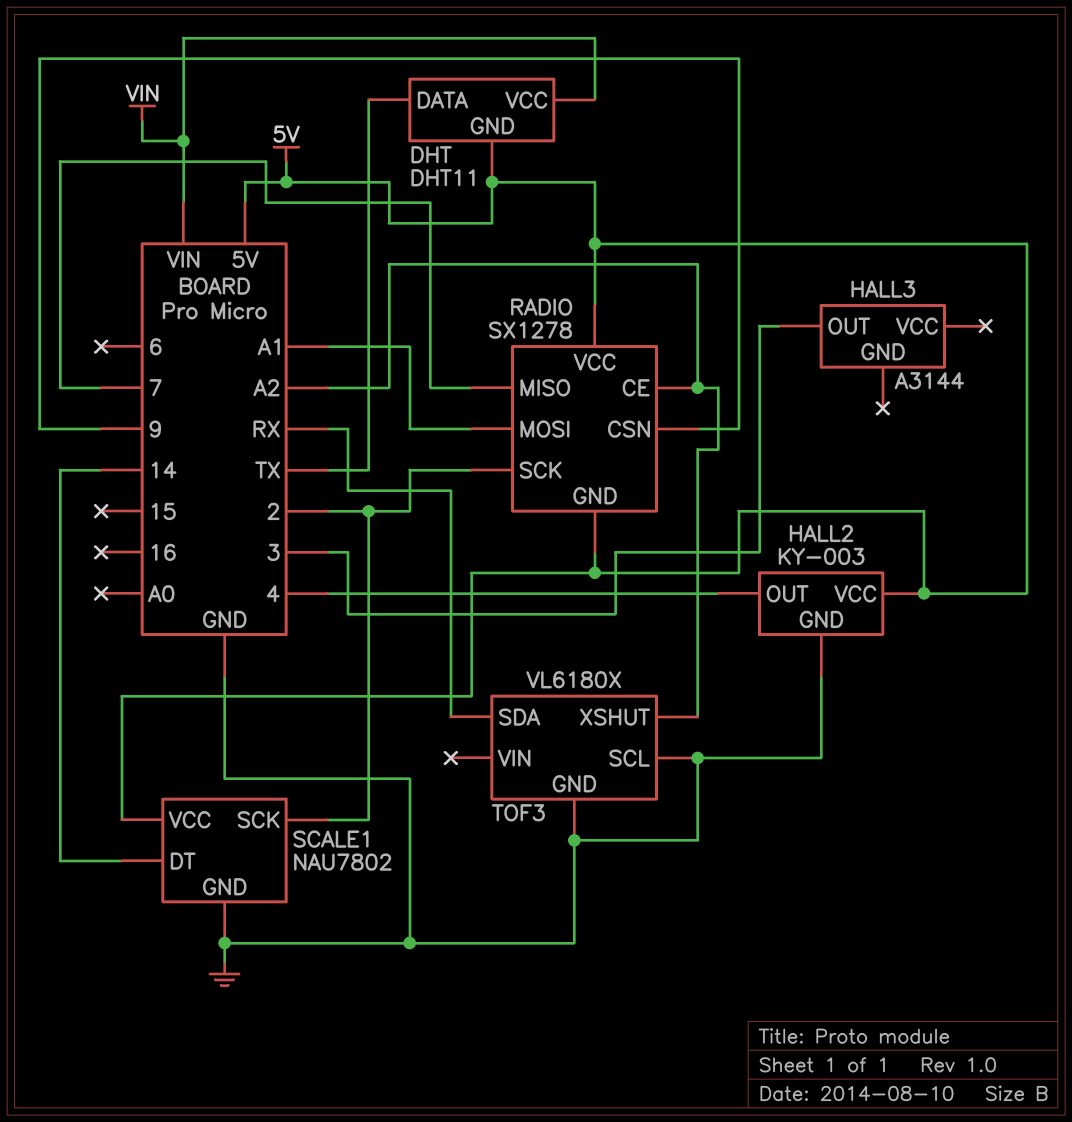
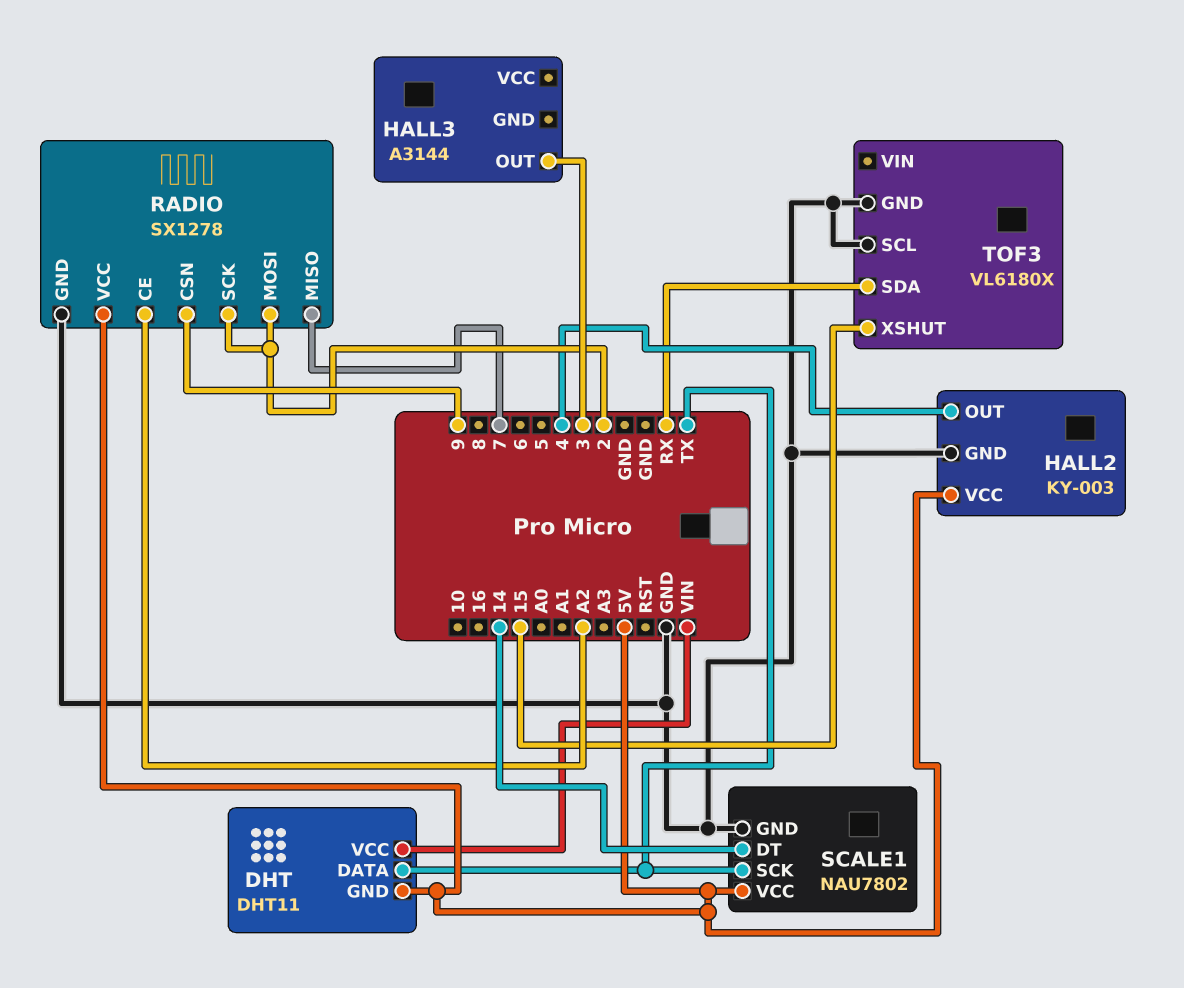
RADIO pin GND: 5V -> GND
RADIO pin MOSI: A1 -> 2
SCALE1 pin SCK: 2 -> TX
TOF3 pin XSHUT: A2 -> 15

